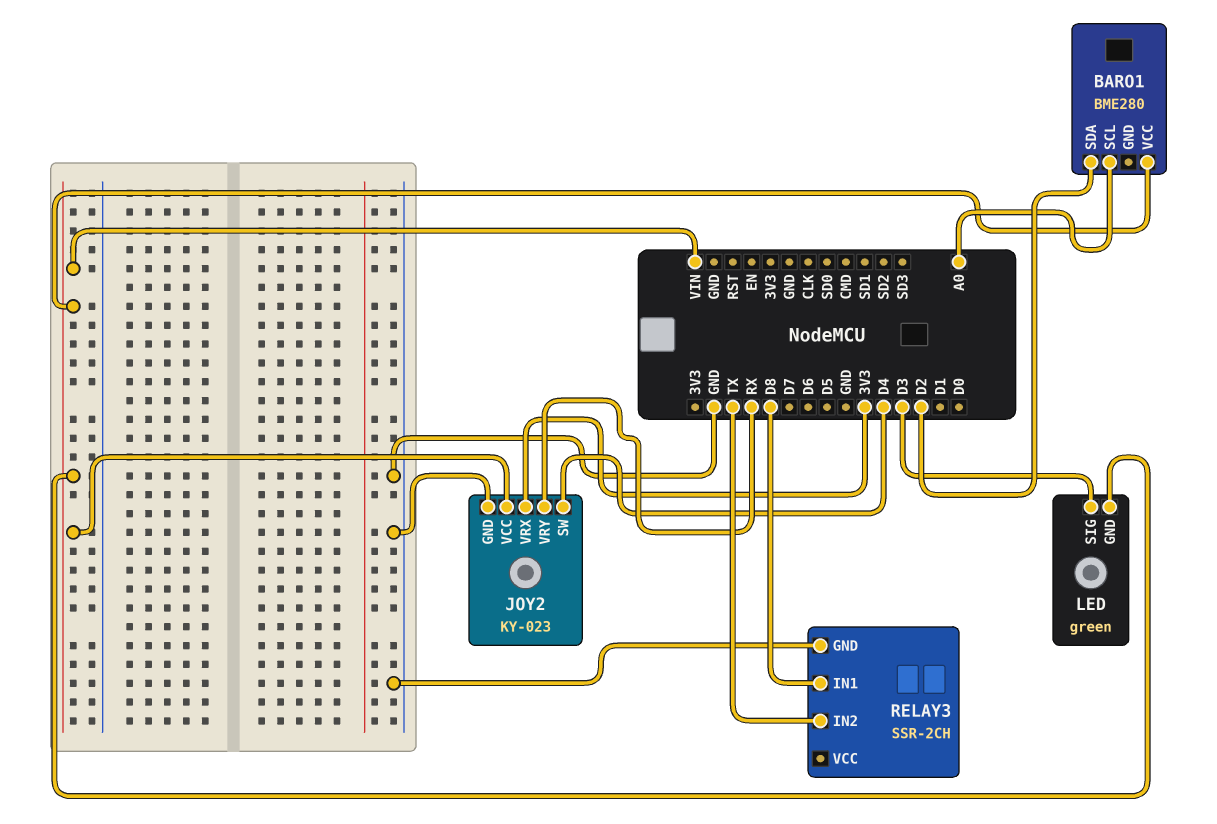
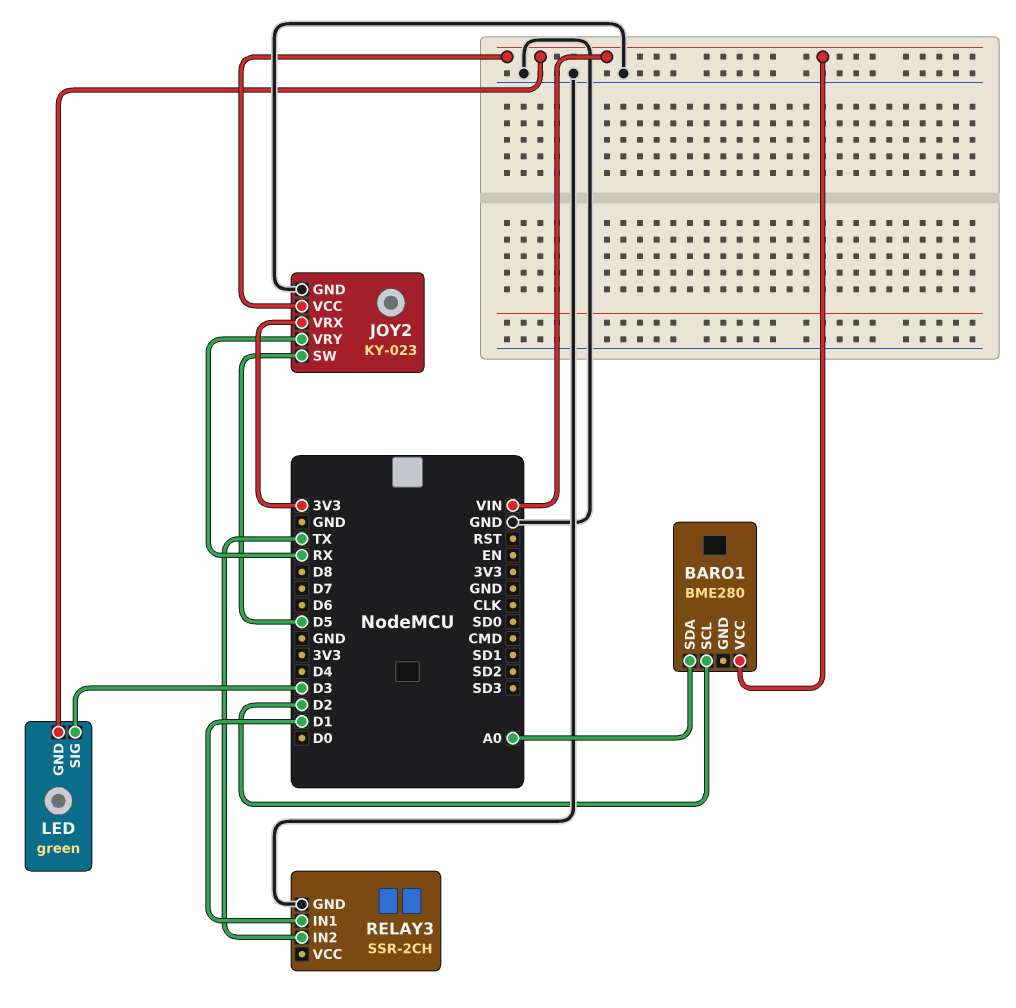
BARO1 pin SCL: A0 -> D2
BARO1 pin SDA: D2 -> A0
JOY2 pin SW: D4 -> D5
RELAY3 pin IN1: D8 -> D1

